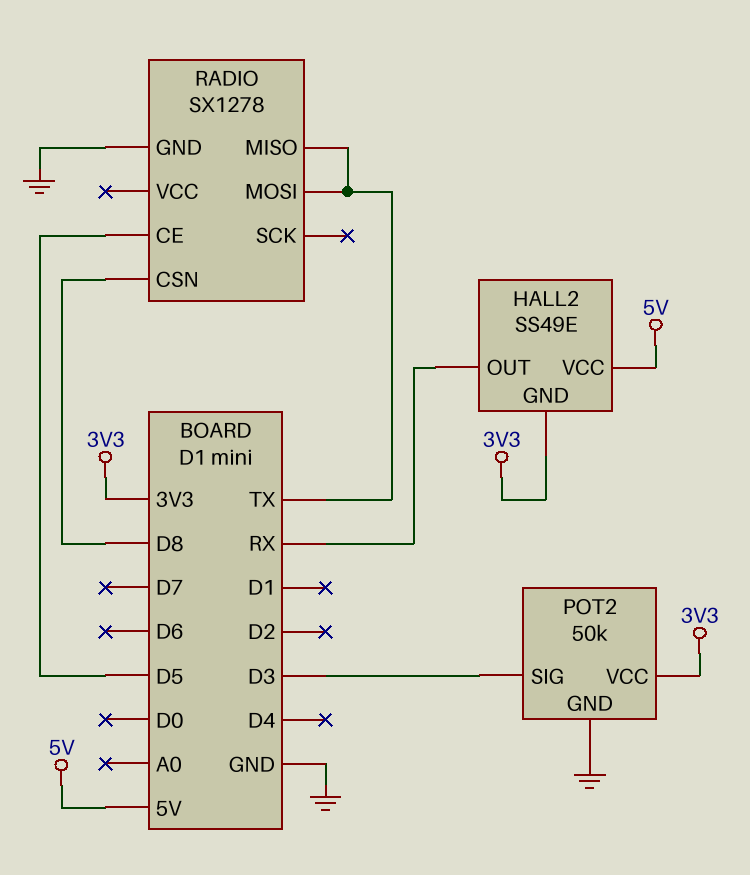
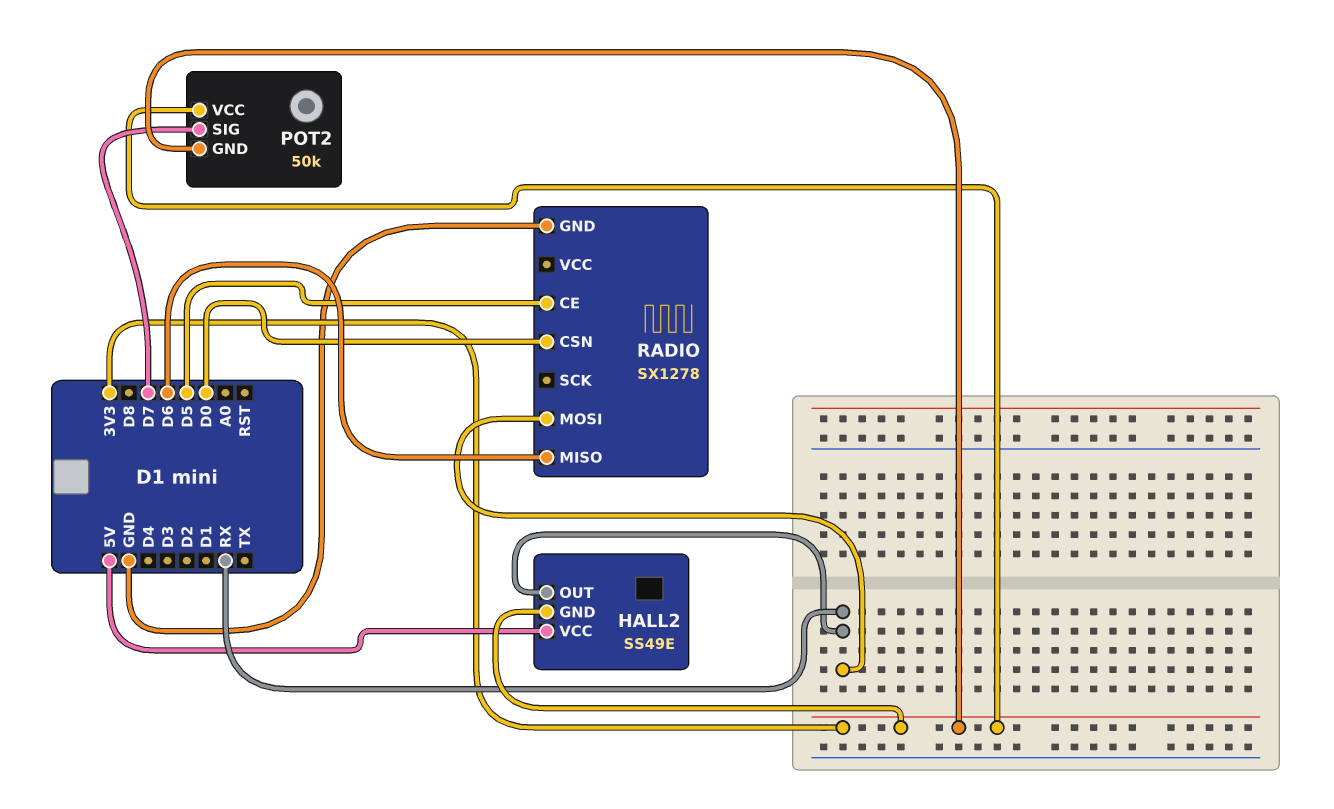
POT2 pin GND: GND -> 3V3
POT2 pin SIG: D3 -> D7
RADIO pin CSN: D8 -> D0
RADIO pin MISO: TX -> D6
RADIO pin MOSI: TX -> RX

